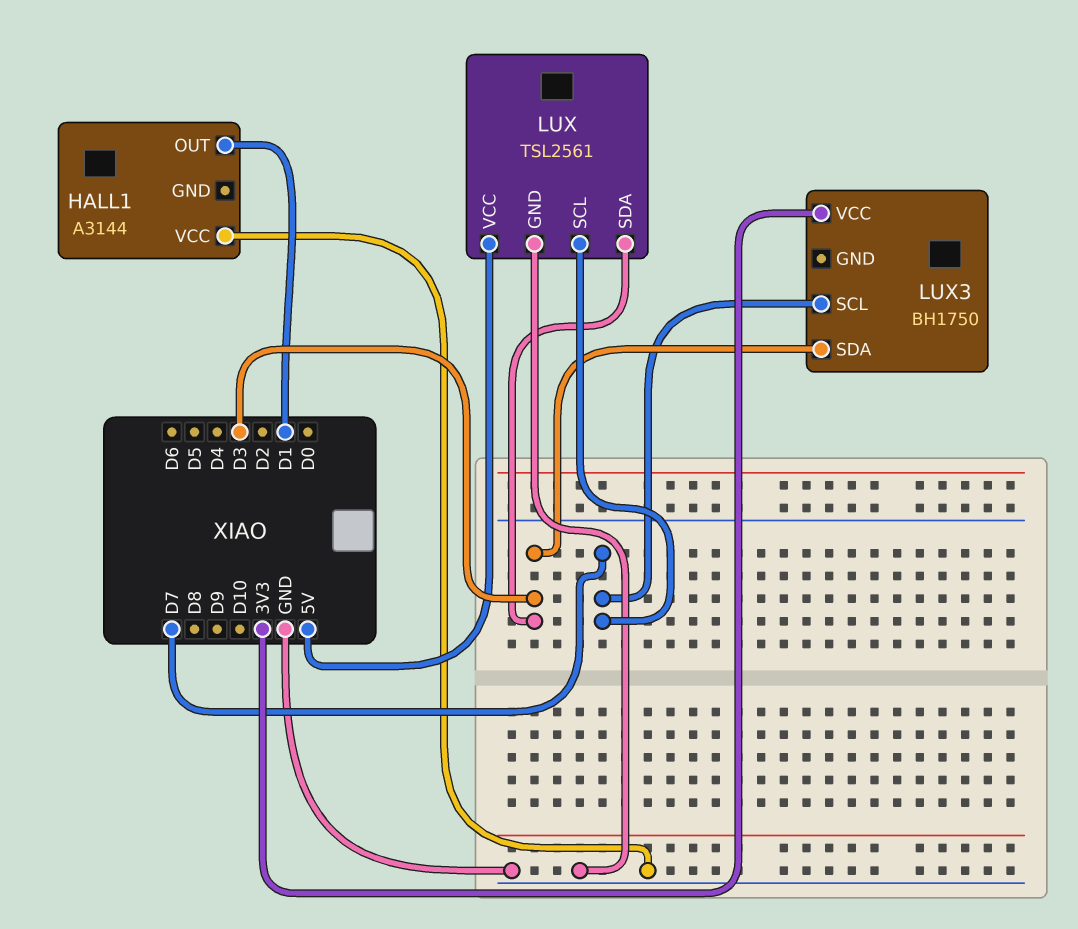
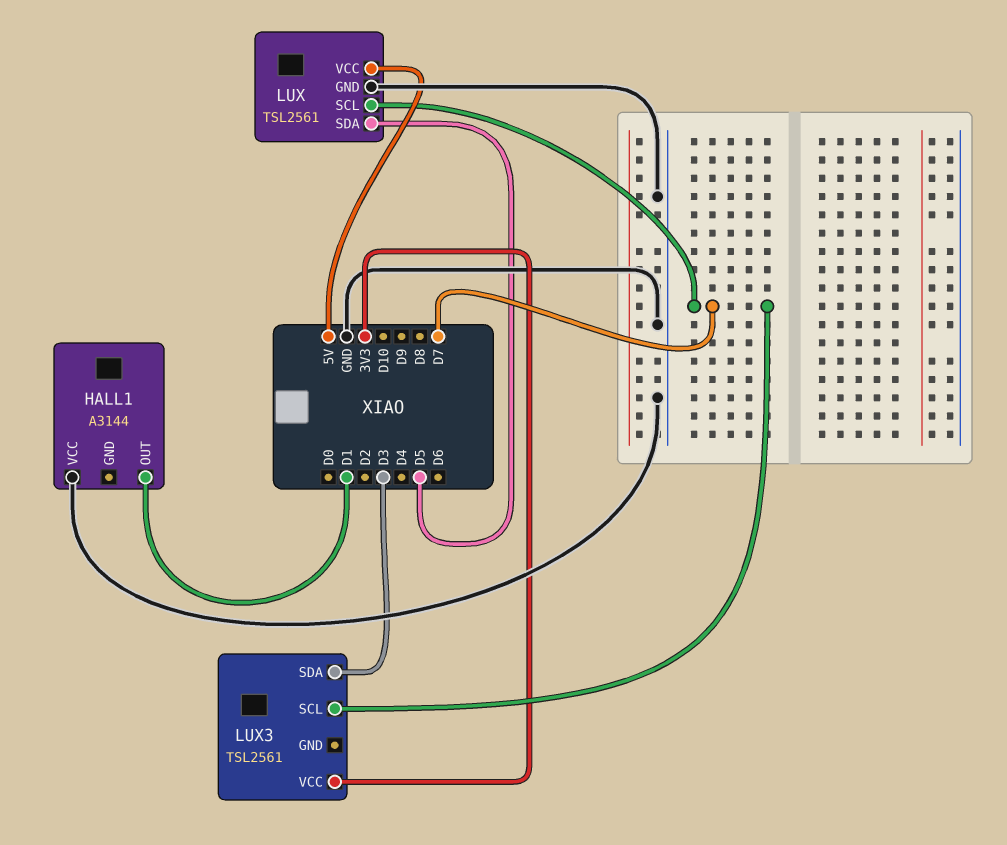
LUX pin SDA: D3 -> D5
LUX3: BH1750 -> TSL2561

